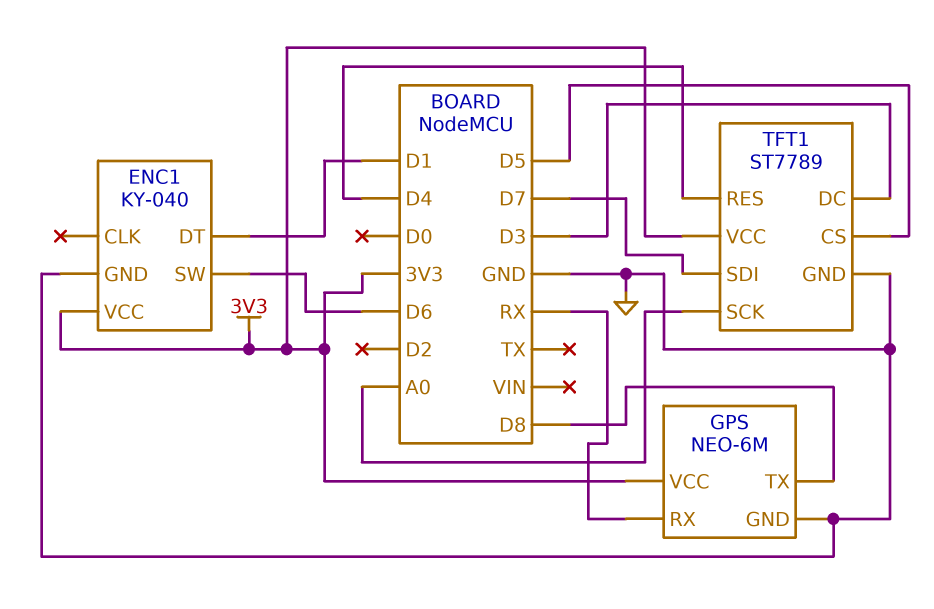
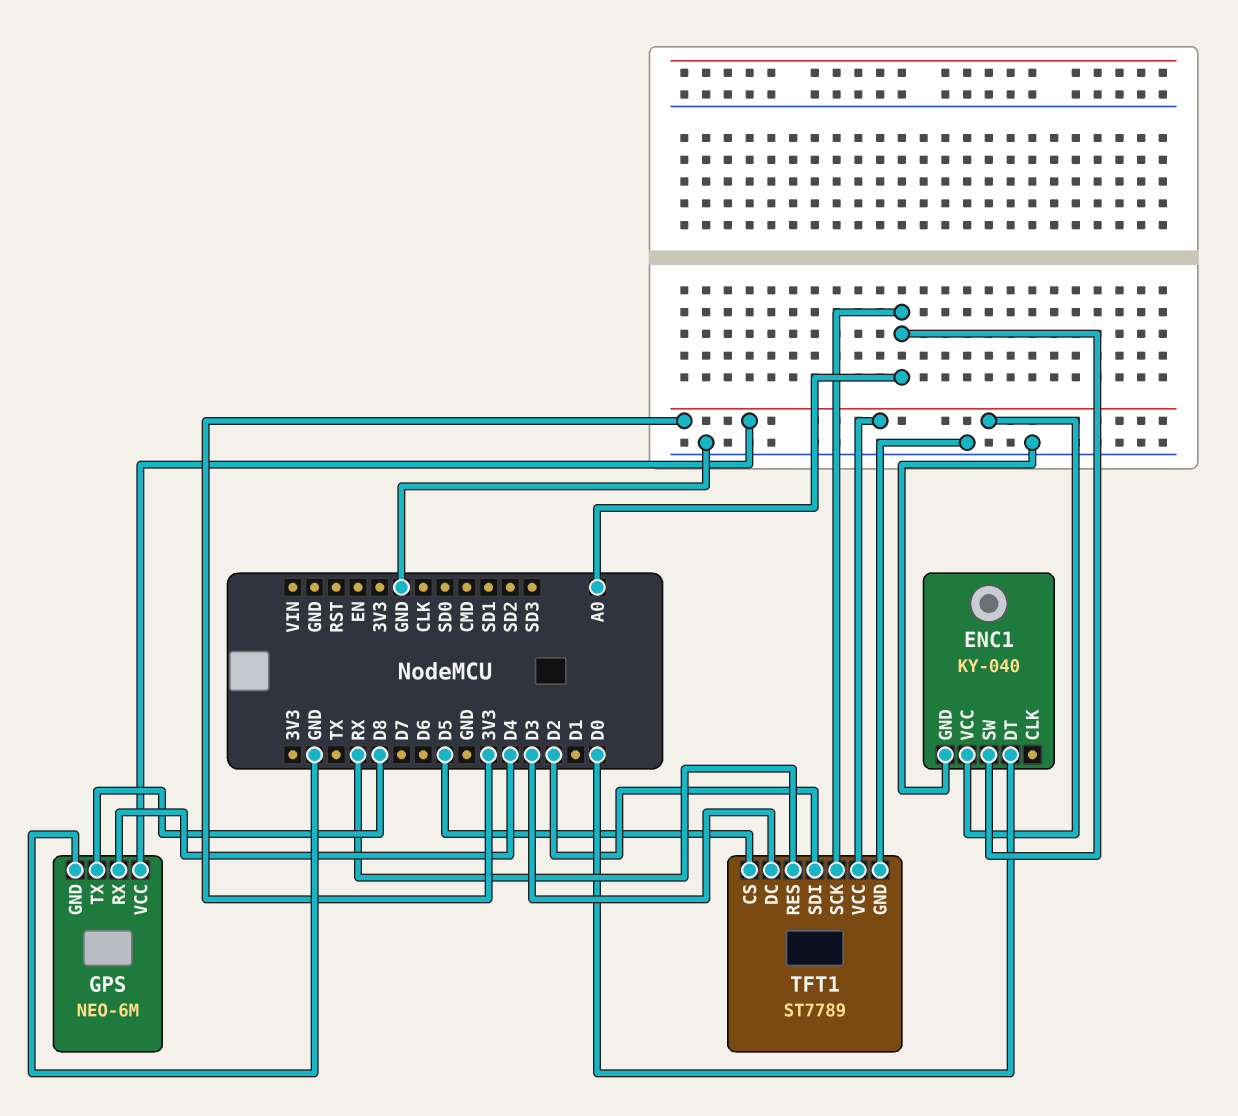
ENC1 pin DT: D1 -> D0
ENC1 pin SW: D6 -> A0
GPS pin RX: RX -> D4
TFT1 pin RES: D4 -> RX
TFT1 pin SDI: D7 -> D2

